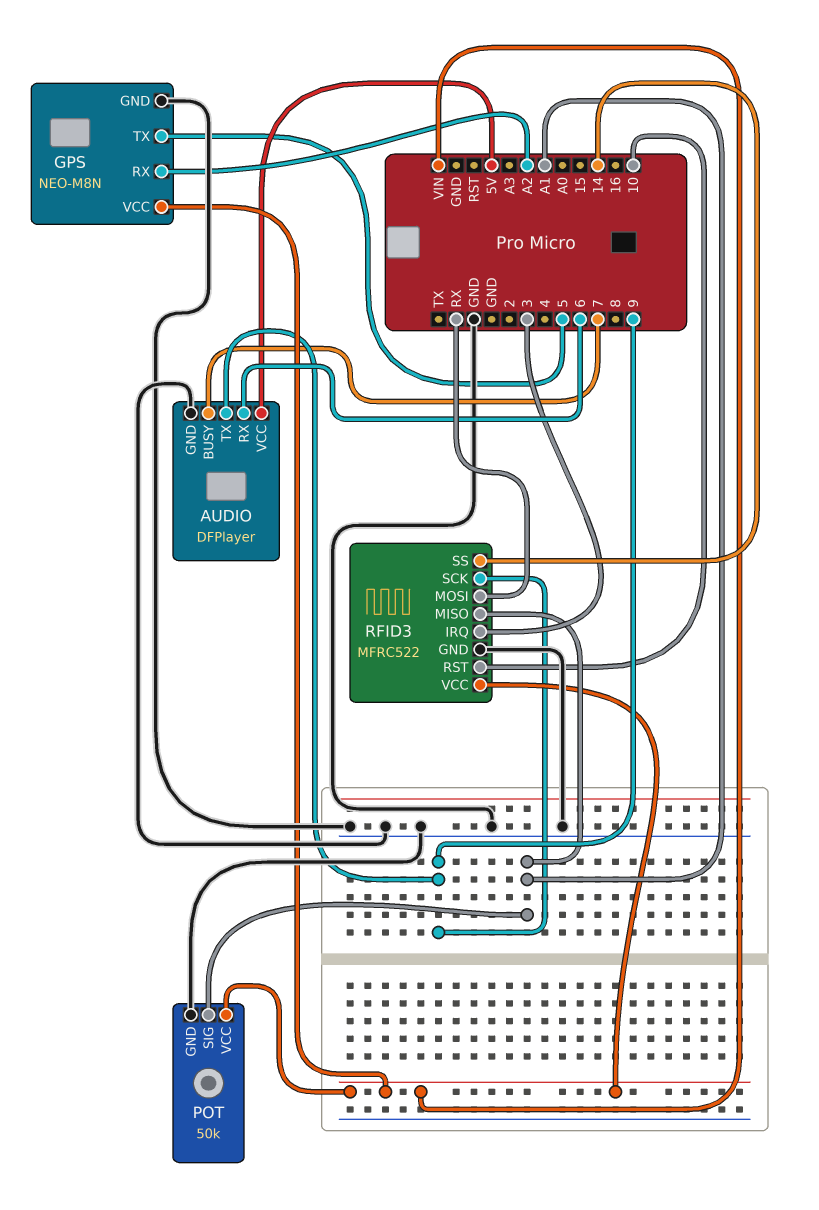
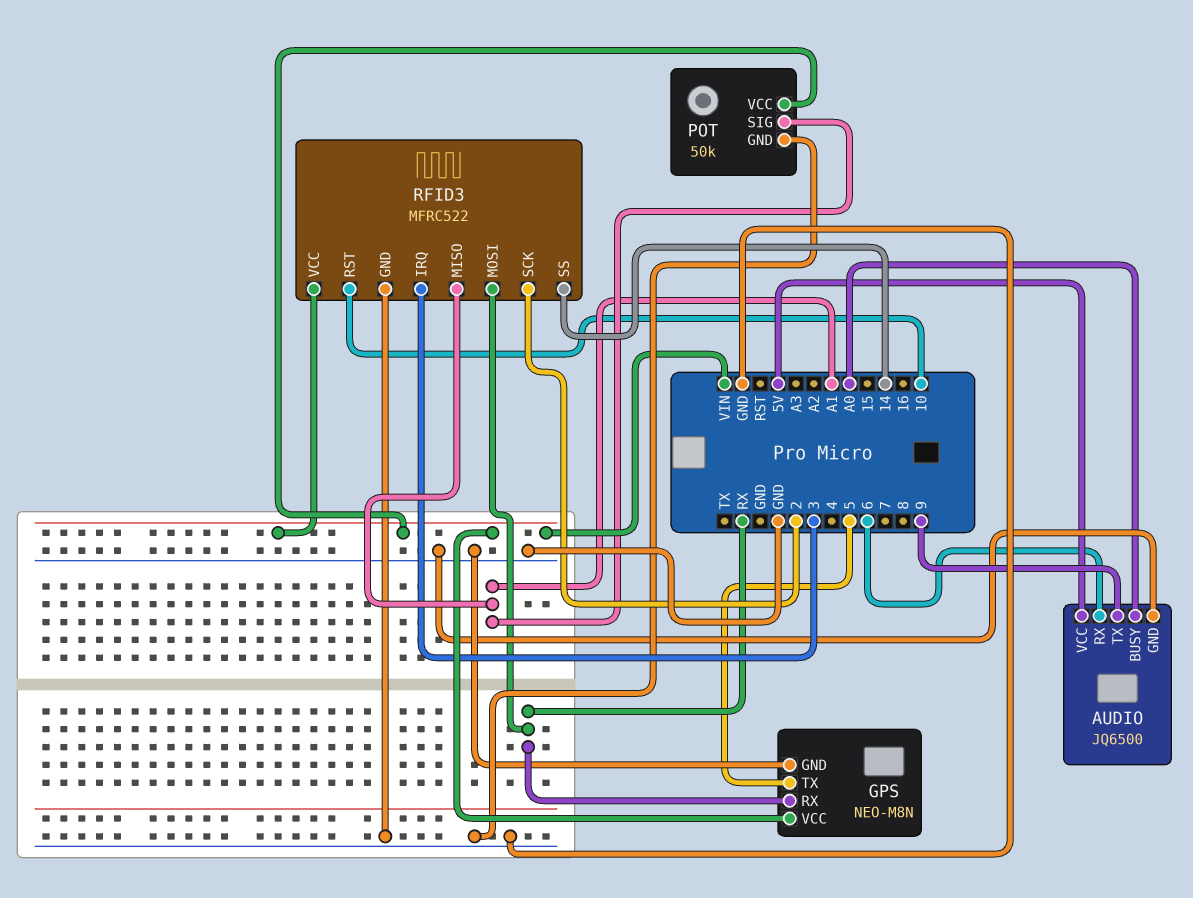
AUDIO: DFPlayer -> JQ6500
AUDIO pin BUSY: 7 -> A0
GPS pin RX: A2 -> RX
RFID3 pin SCK: 9 -> 2

